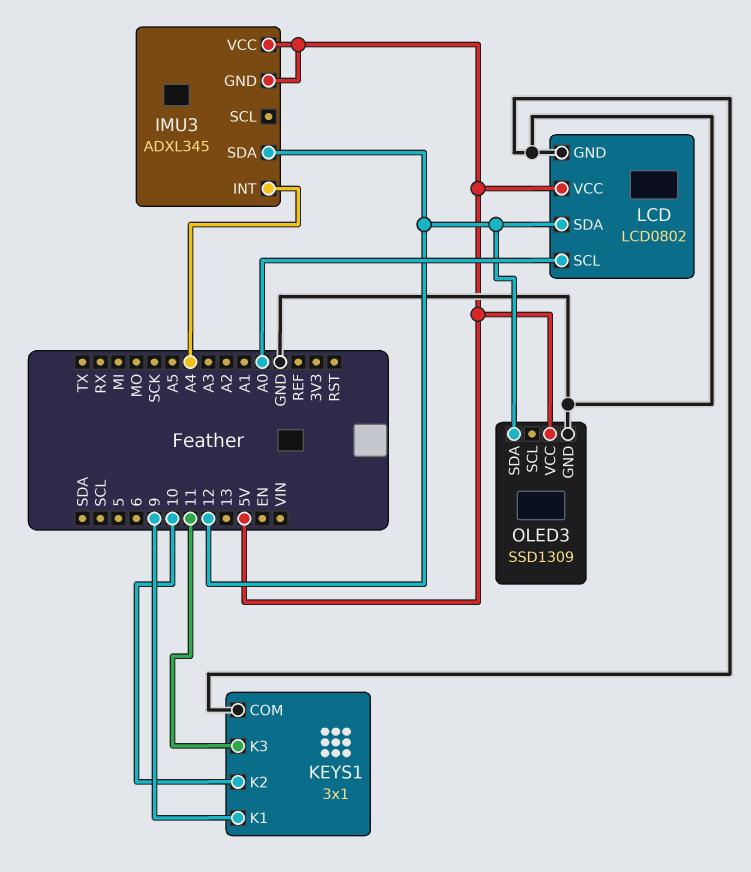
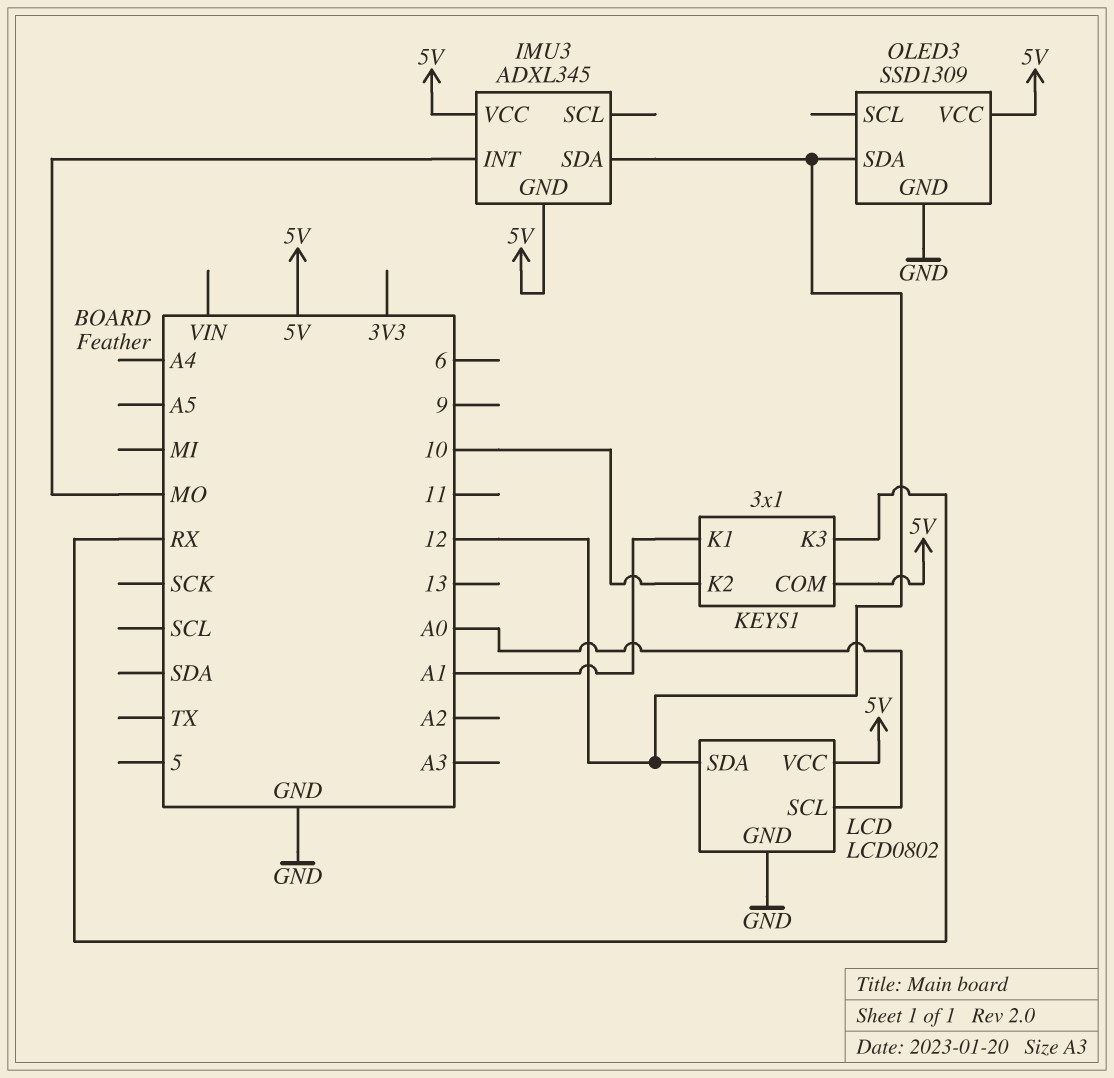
IMU3 pin INT: A4 -> MO
KEYS1 pin COM: GND -> 5V
KEYS1 pin K1: 9 -> A1
KEYS1 pin K3: 11 -> RX

